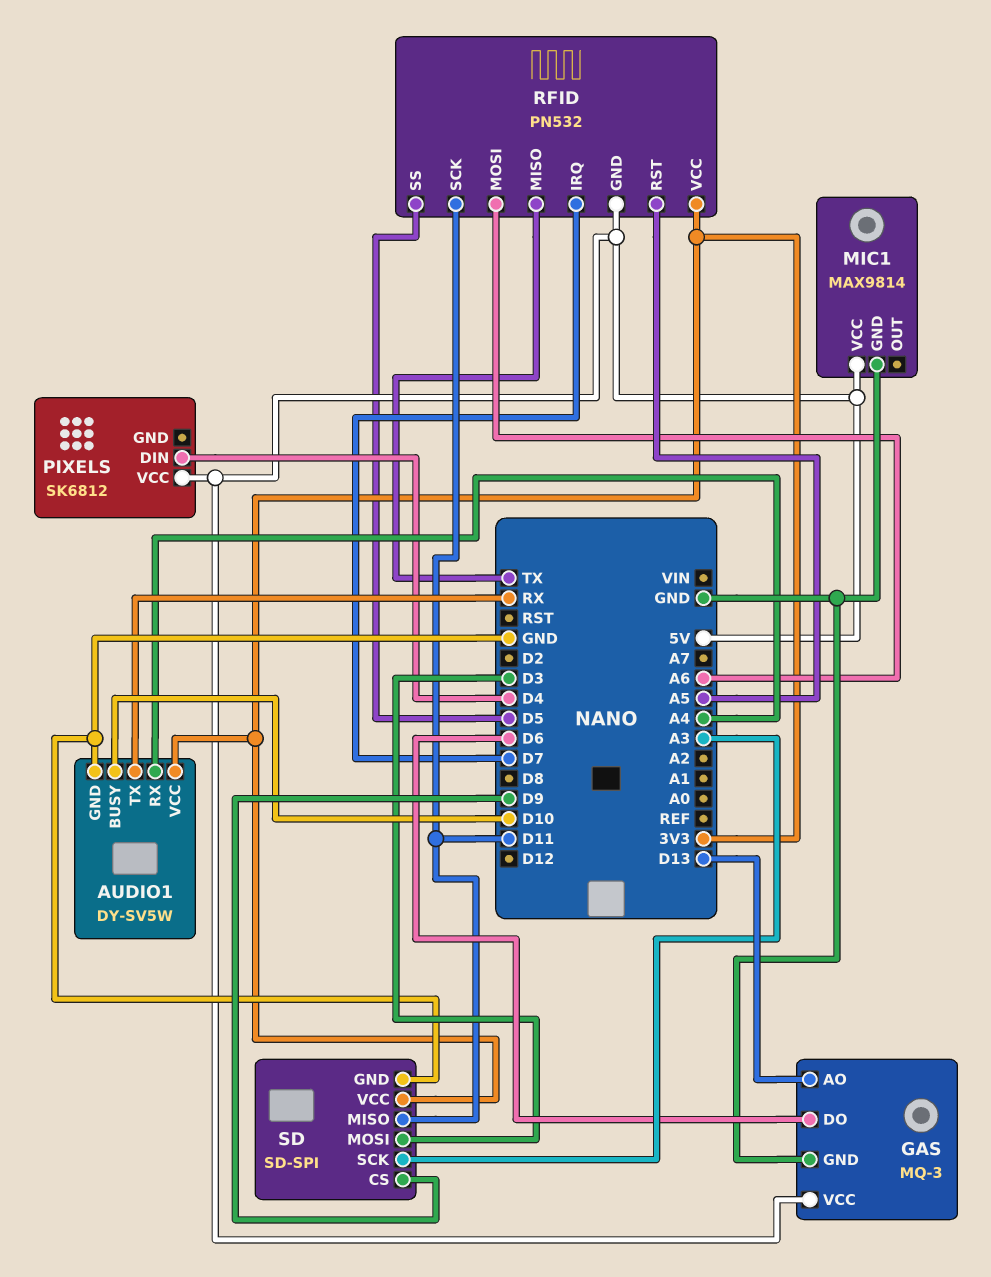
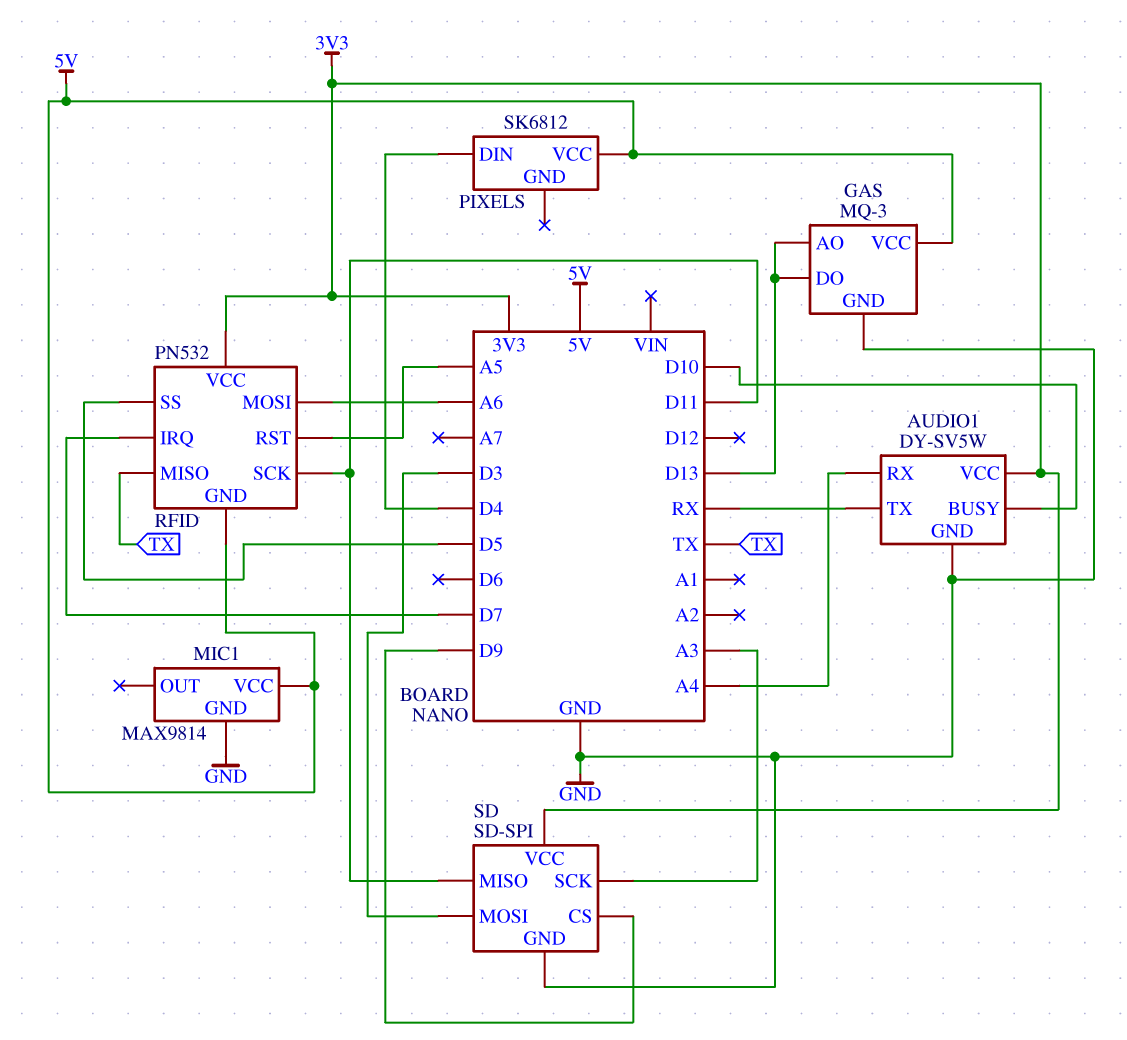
GAS pin DO: D6 -> D13

